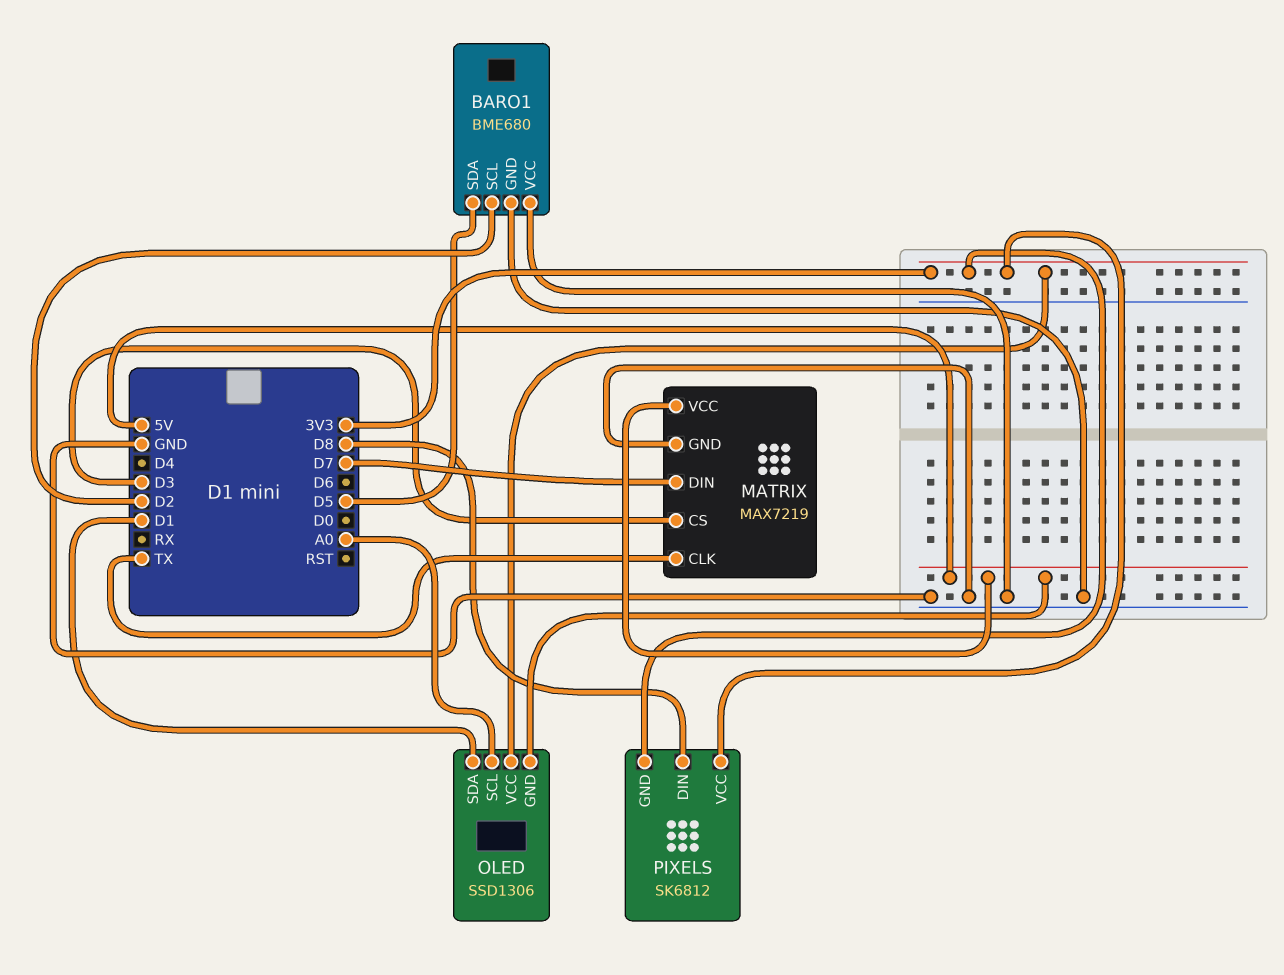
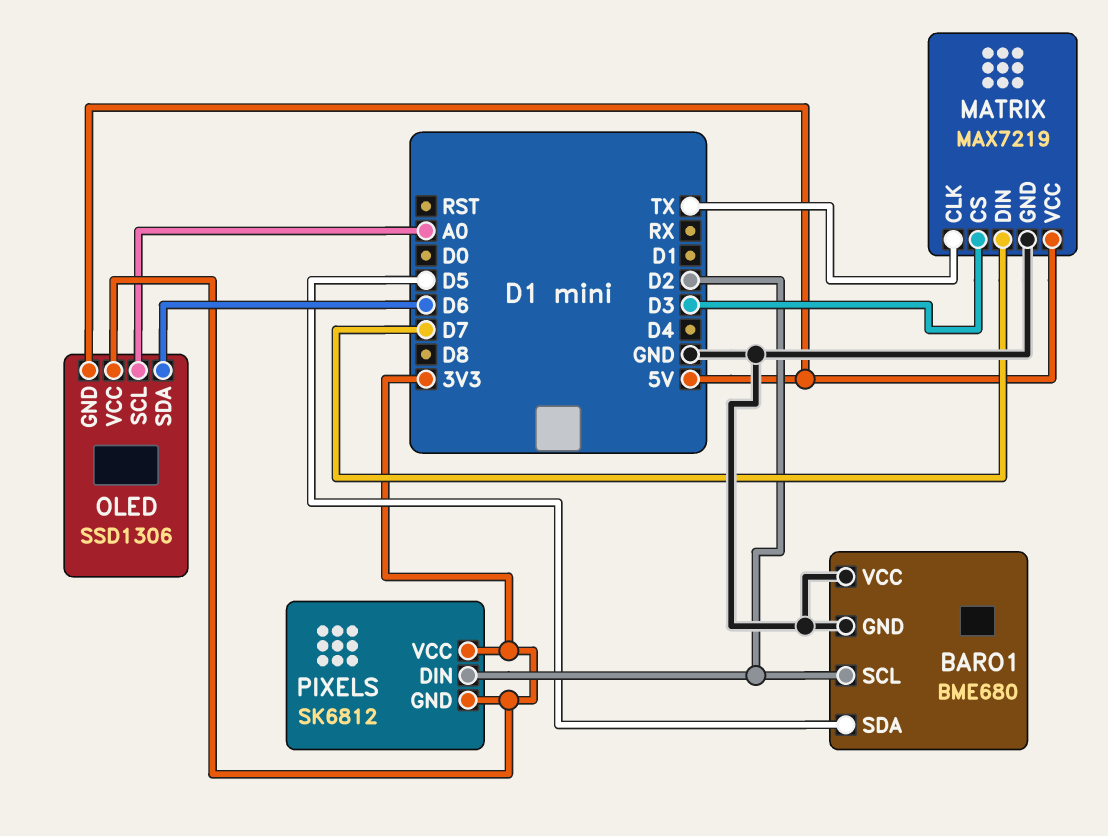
OLED pin SDA: D1 -> D6
PIXELS pin DIN: D8 -> D2

